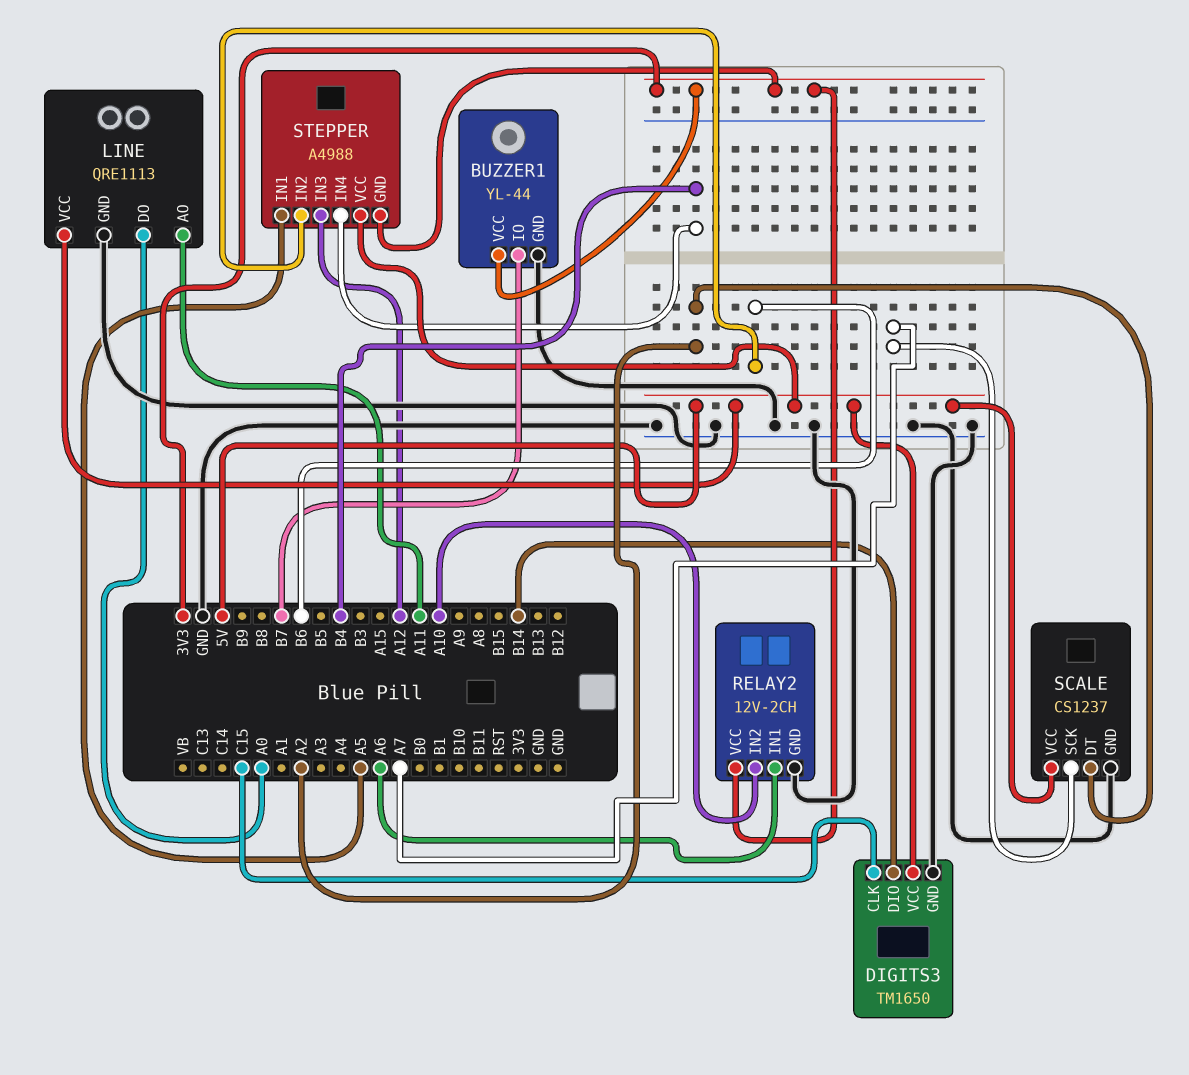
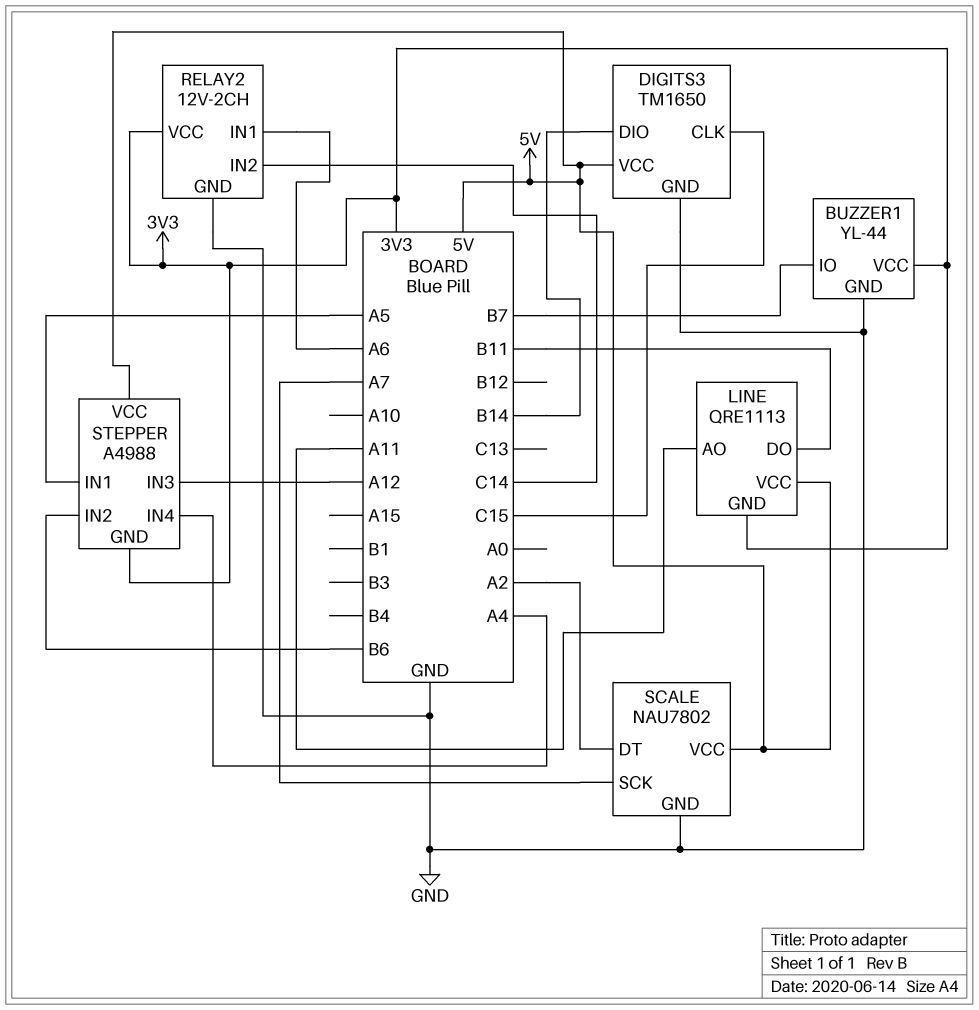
LINE pin DO: A0 -> B11
LINE pin GND: GND -> 3V3
RELAY2 pin IN2: A10 -> C14
SCALE: CS1237 -> NAU7802
STEPPER pin IN4: B4 -> A4

